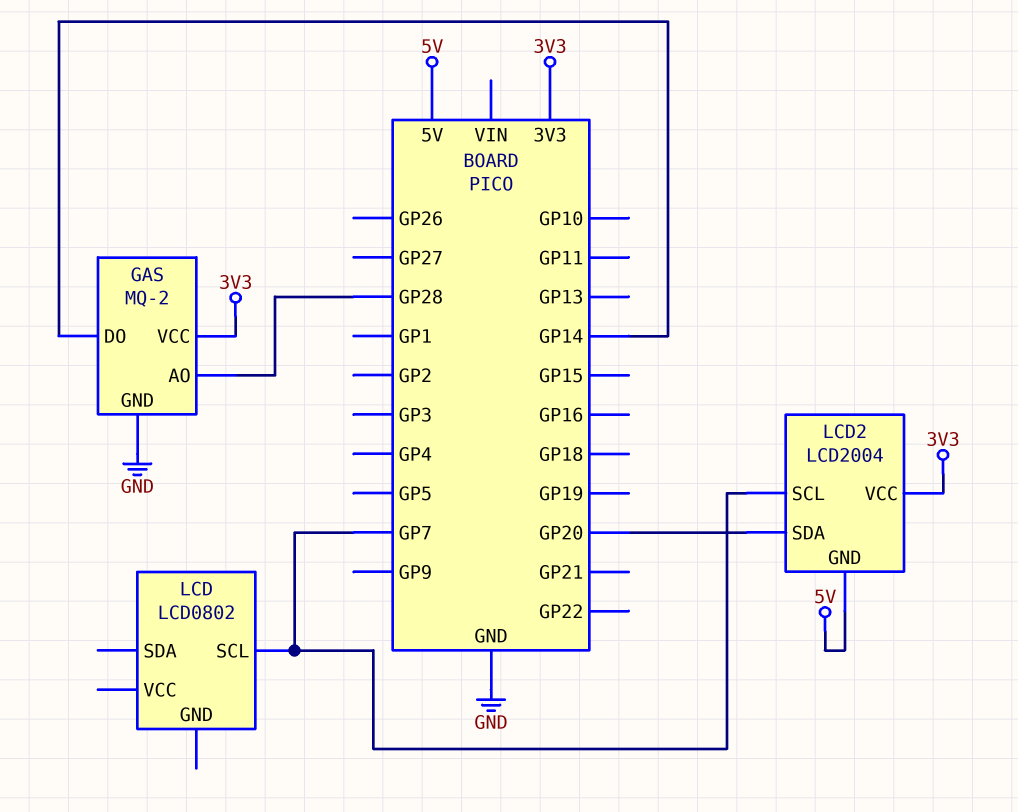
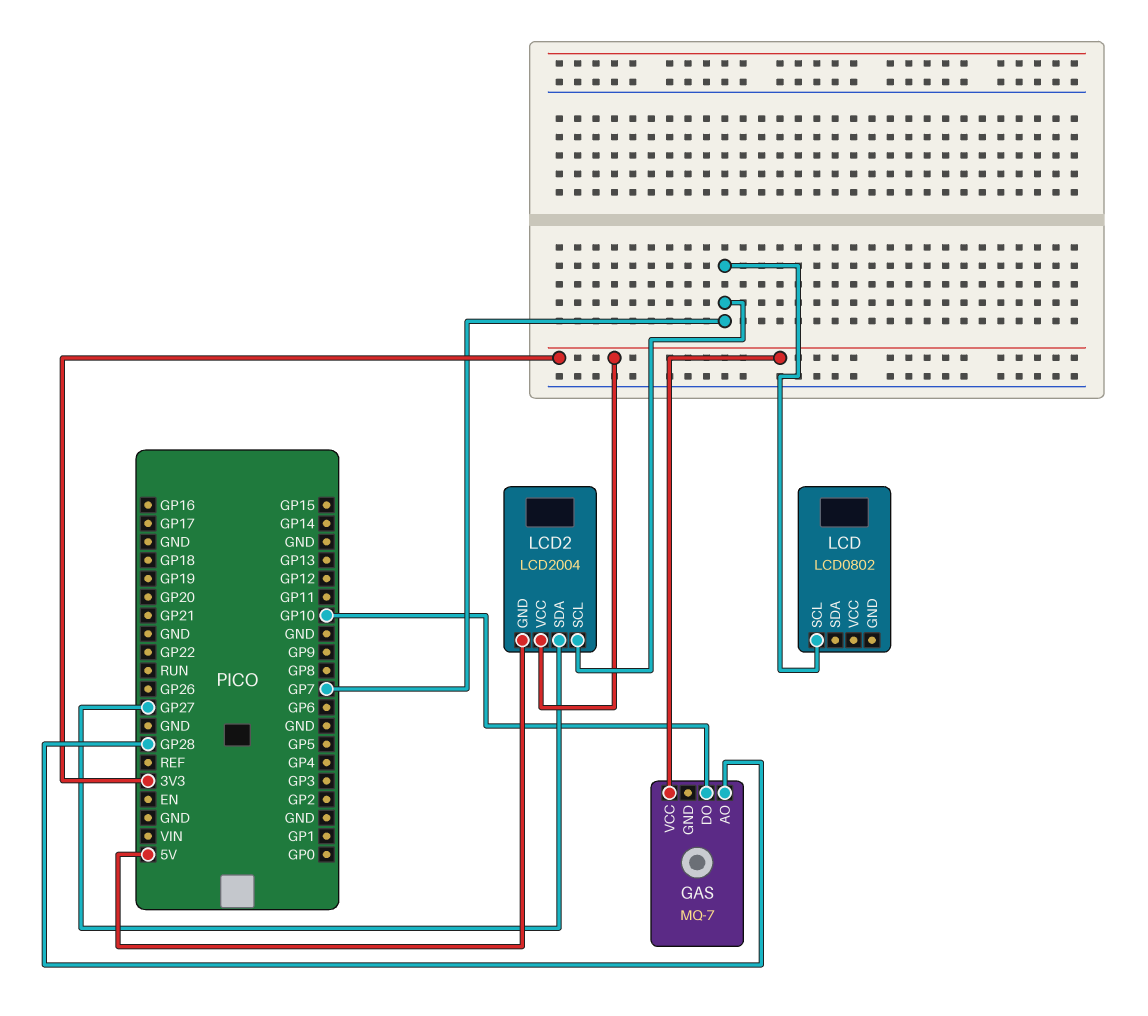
GAS: MQ-2 -> MQ-7
GAS pin DO: GP14 -> GP10
GAS pin GND: GND -> none
LCD2 pin SDA: GP20 -> GP27

